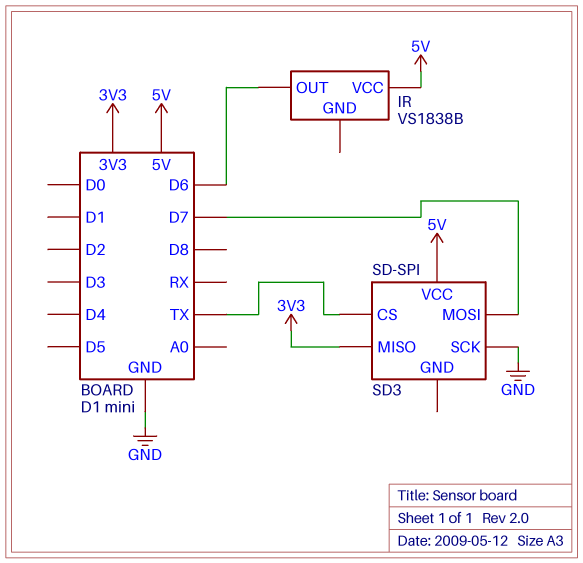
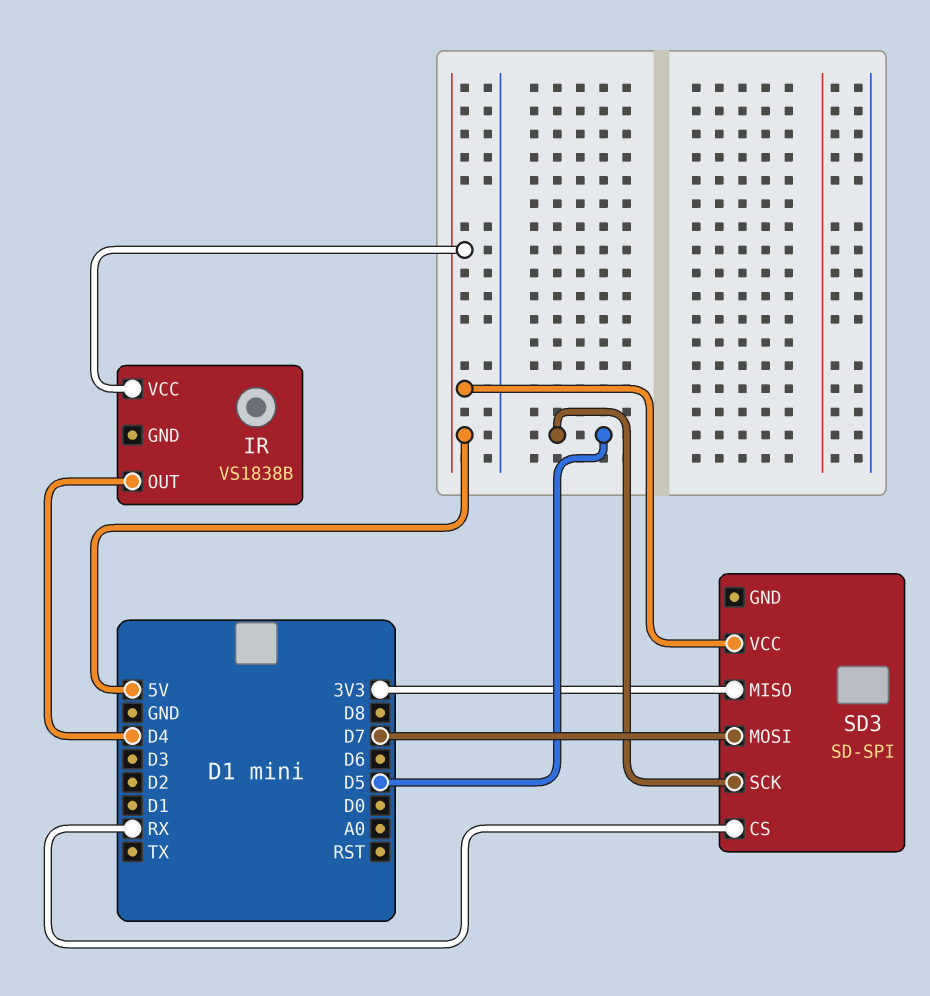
IR pin OUT: D6 -> D4
SD3 pin CS: TX -> RX
SD3 pin SCK: GND -> D5

